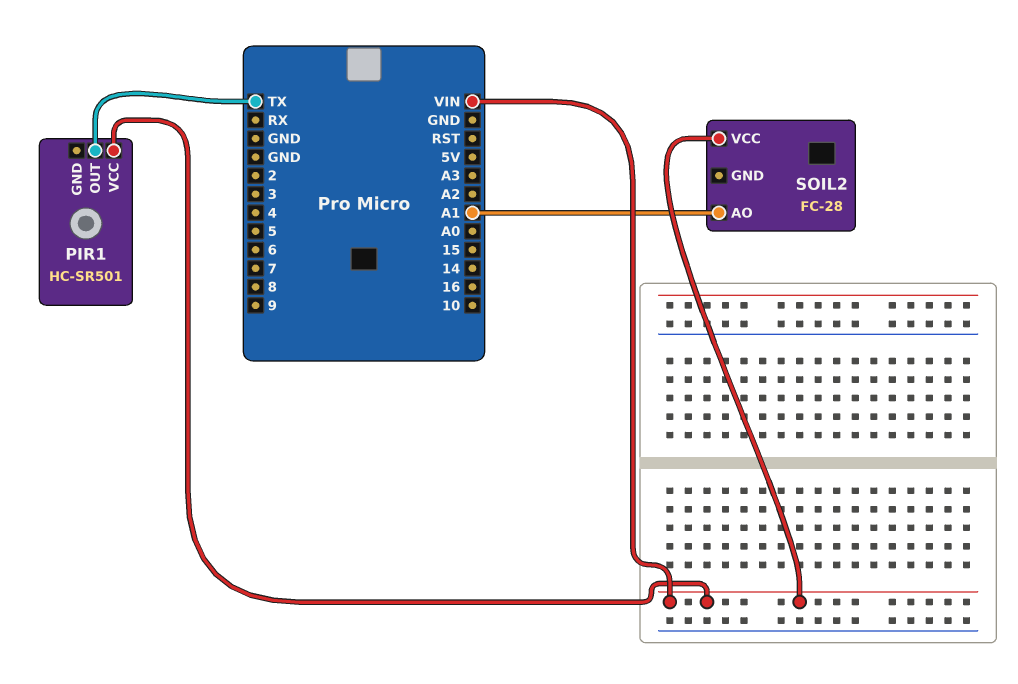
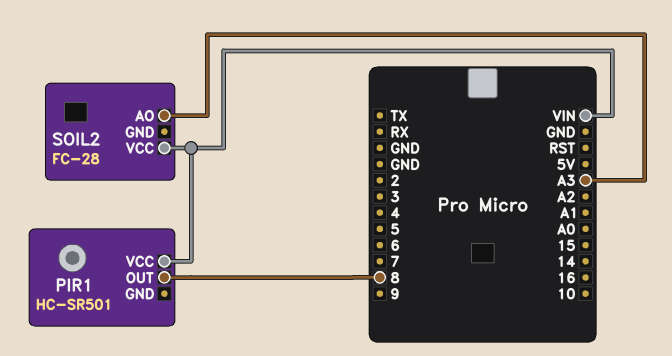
PIR1 pin OUT: TX -> 8
SOIL2 pin AO: A1 -> A3

